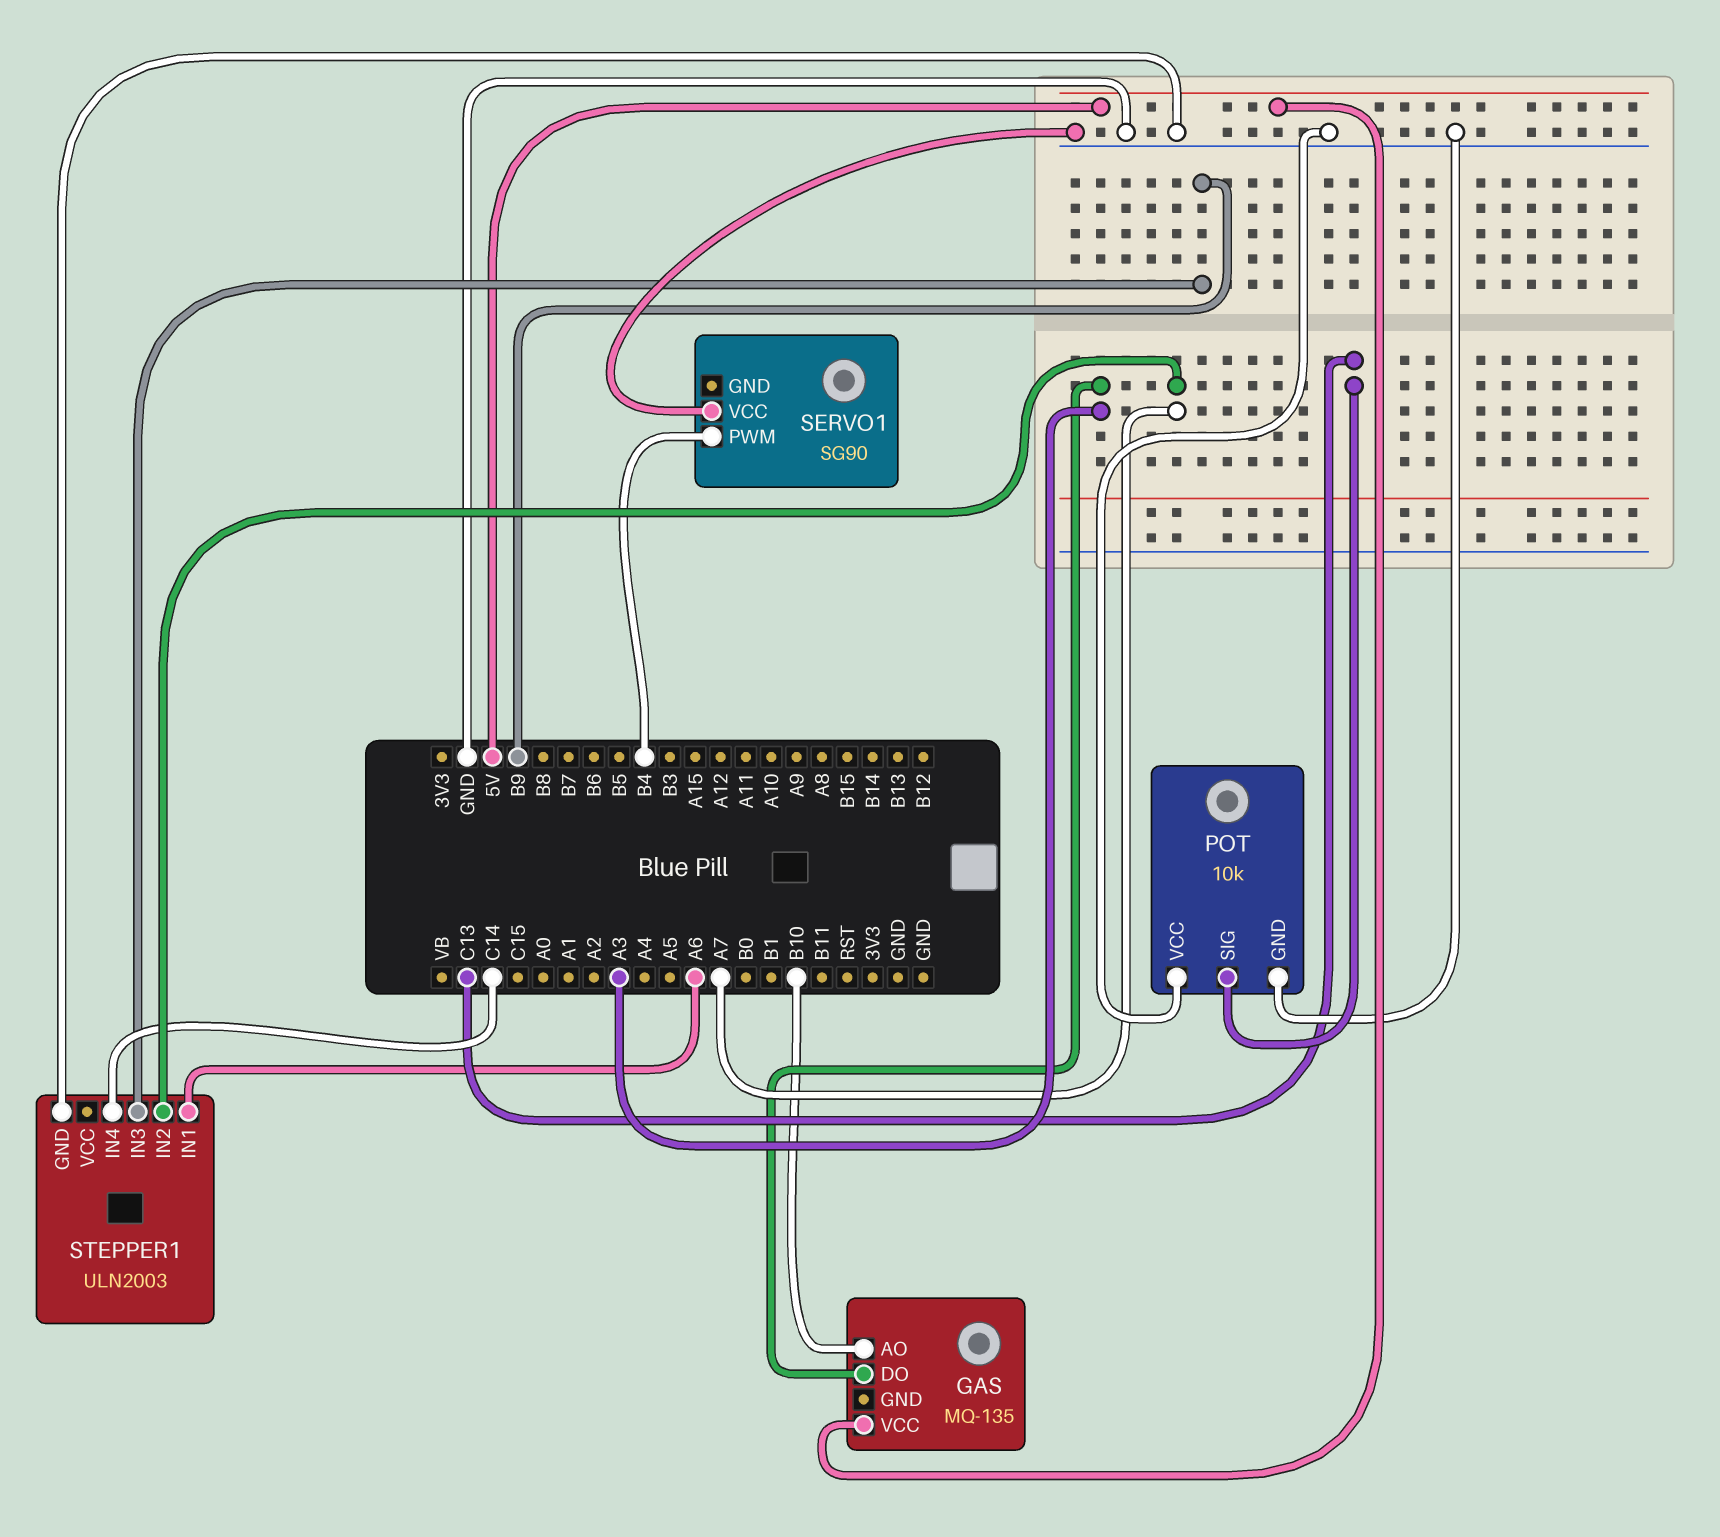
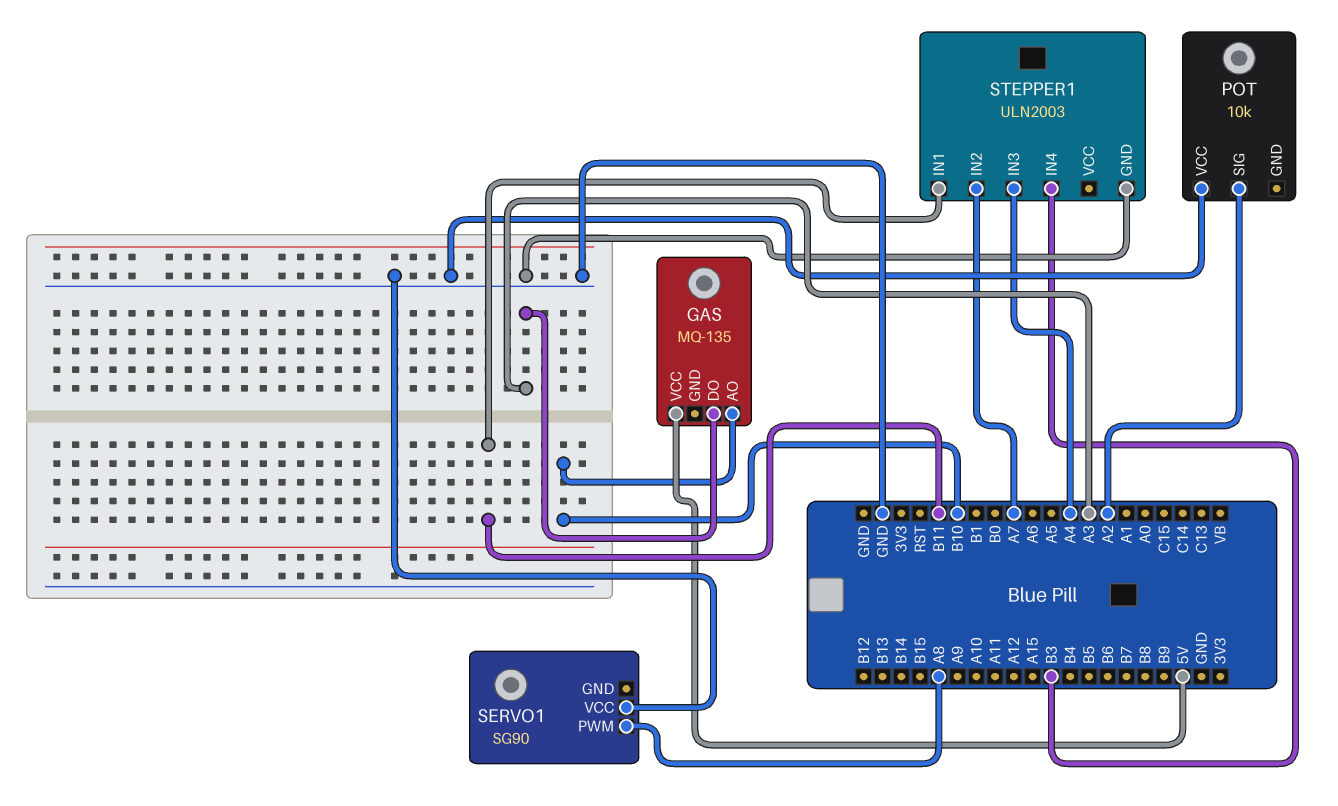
POT pin GND: GND -> none
POT pin SIG: C13 -> A2
SERVO1 pin PWM: B4 -> A8
STEPPER1 pin IN1: A6 -> B11
STEPPER1 pin IN3: B9 -> A4
STEPPER1 pin IN4: C14 -> B3

